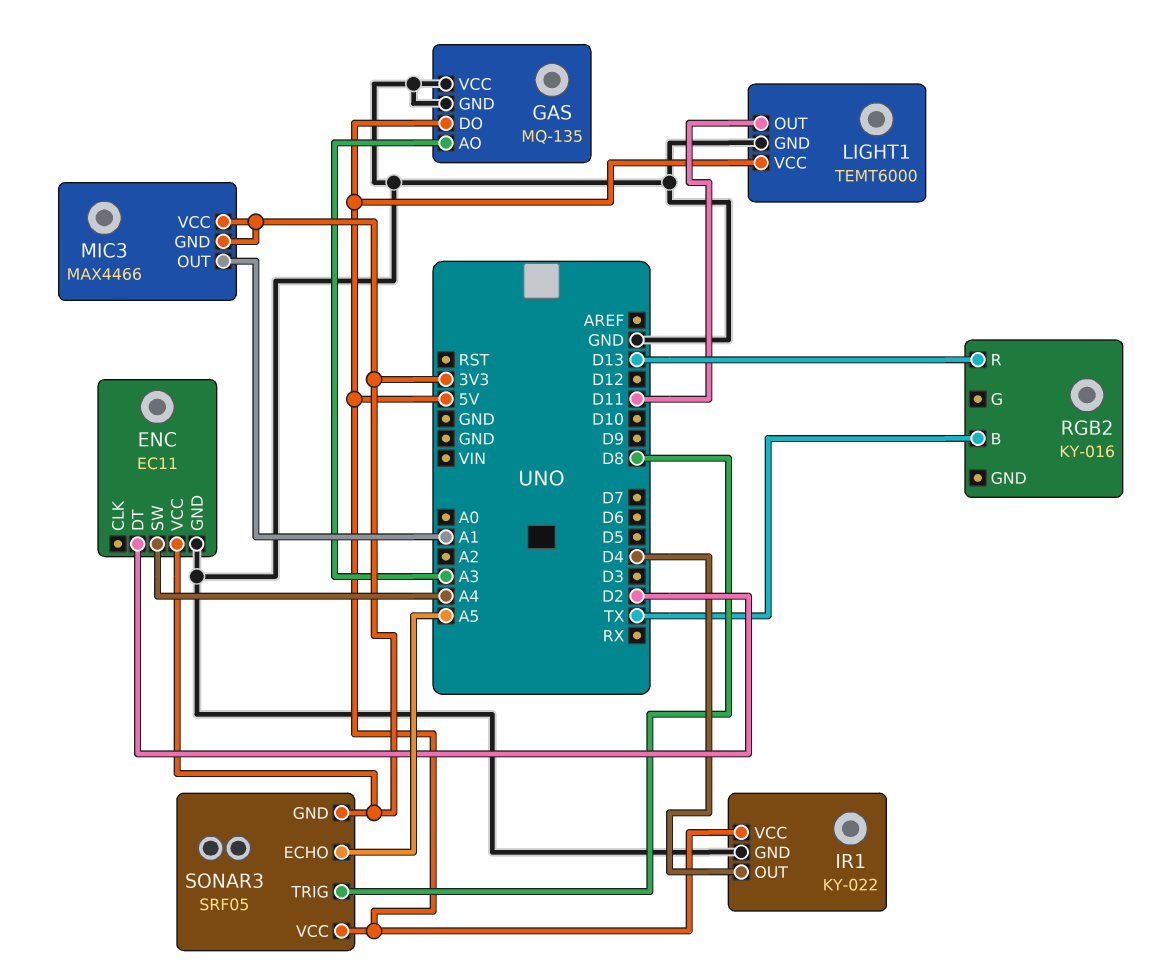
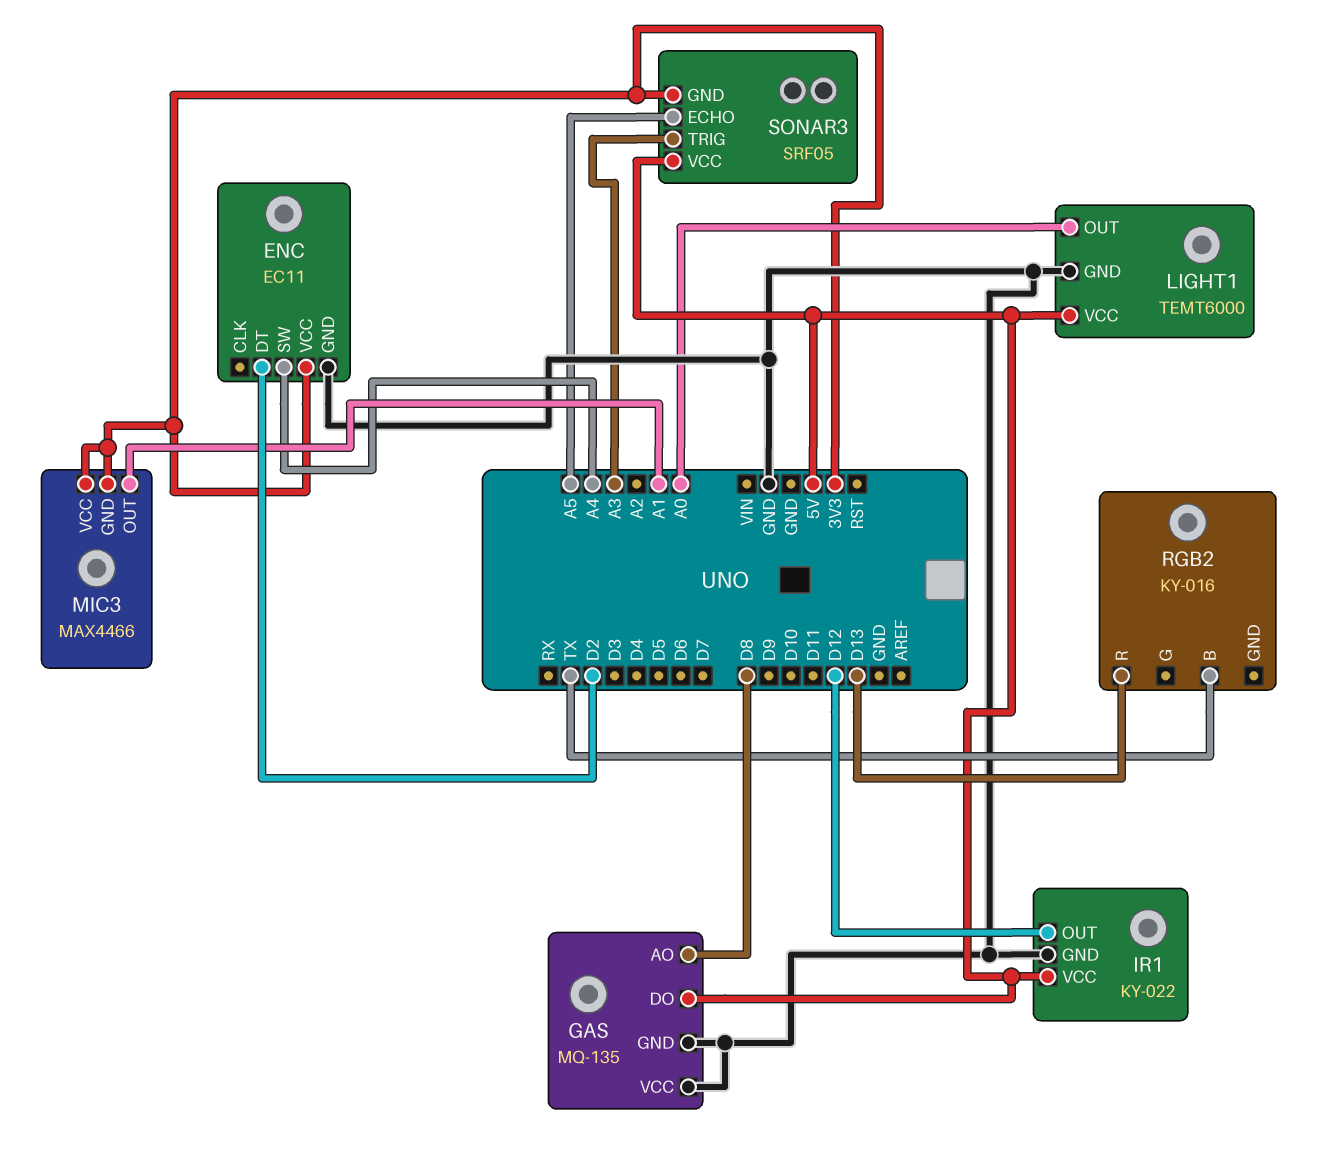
GAS pin AO: A3 -> D8
IR1 pin OUT: D4 -> D12
LIGHT1 pin OUT: D11 -> A0
SONAR3 pin TRIG: D8 -> A3

